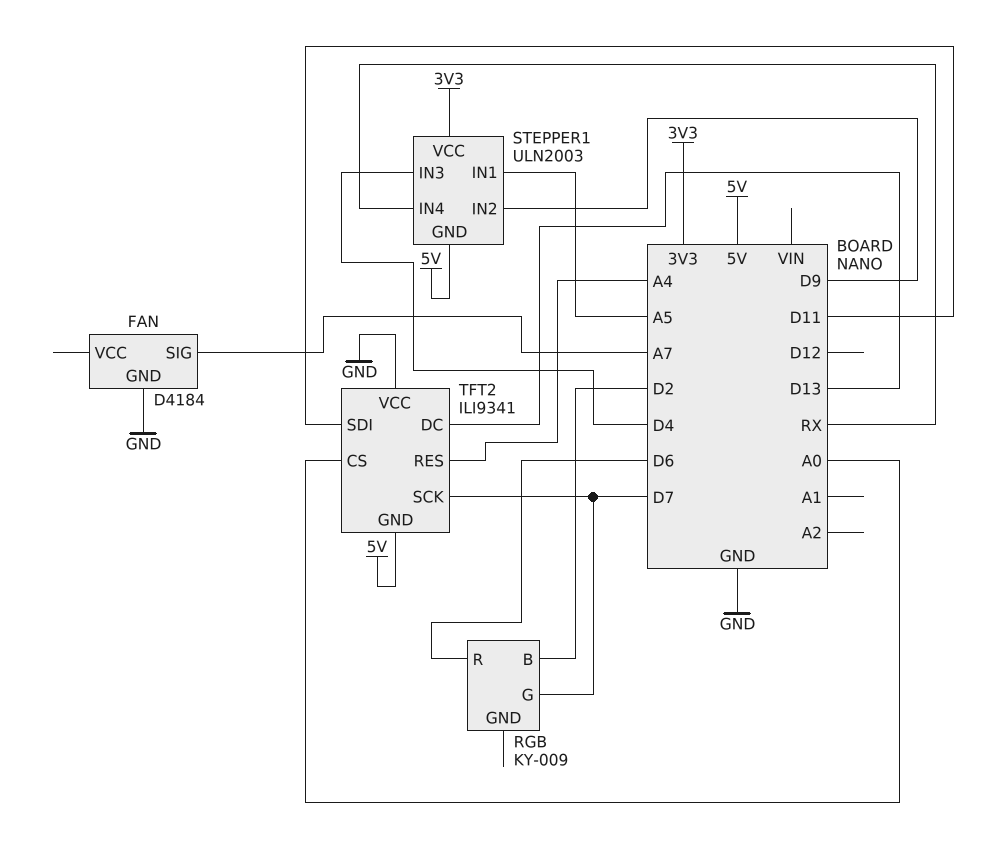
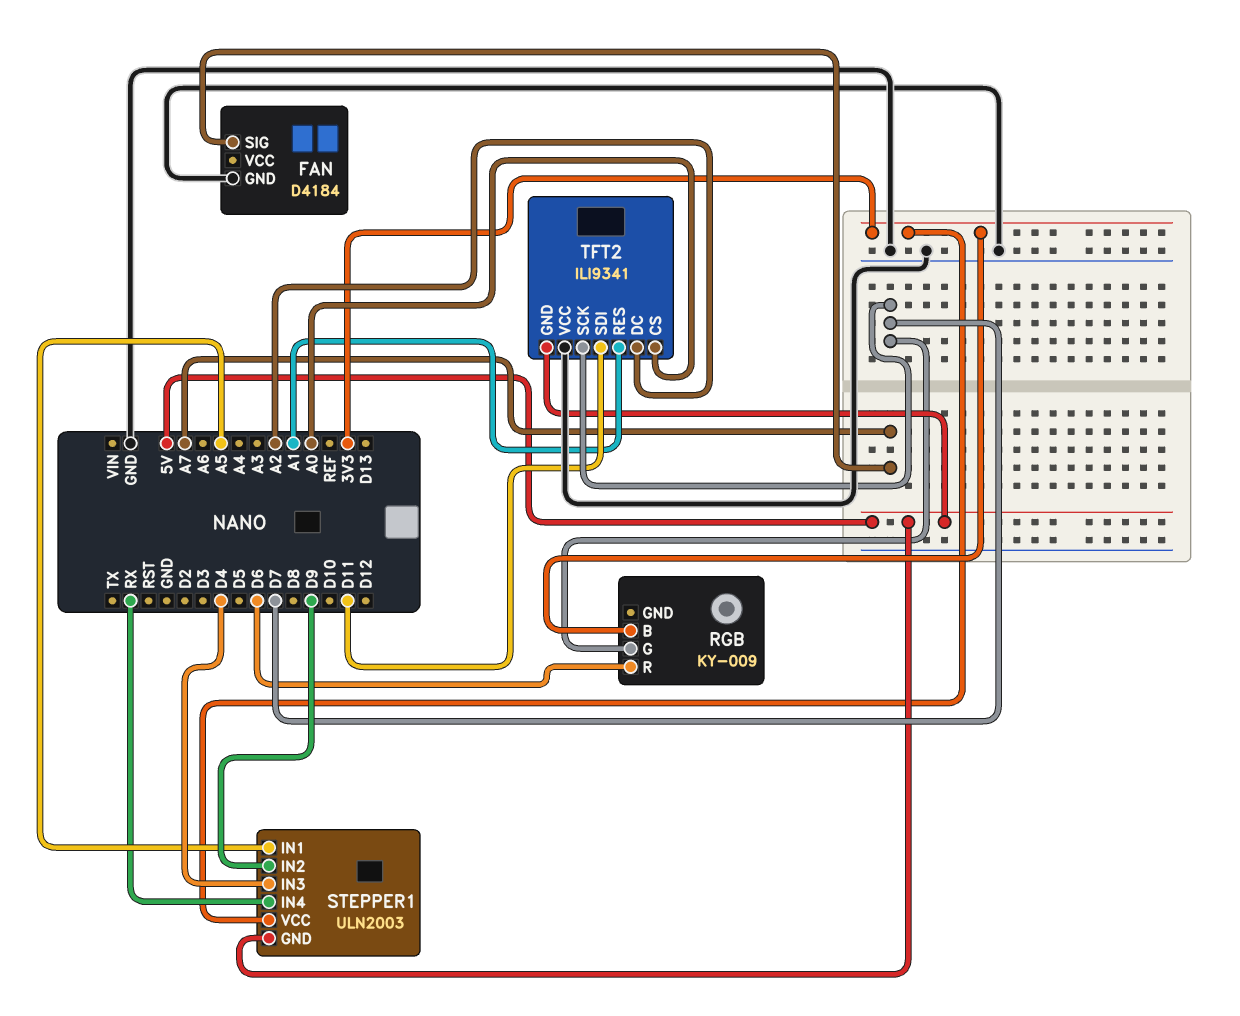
RGB pin B: D2 -> 3V3
TFT2 pin DC: D13 -> A2
TFT2 pin RES: A4 -> A1

